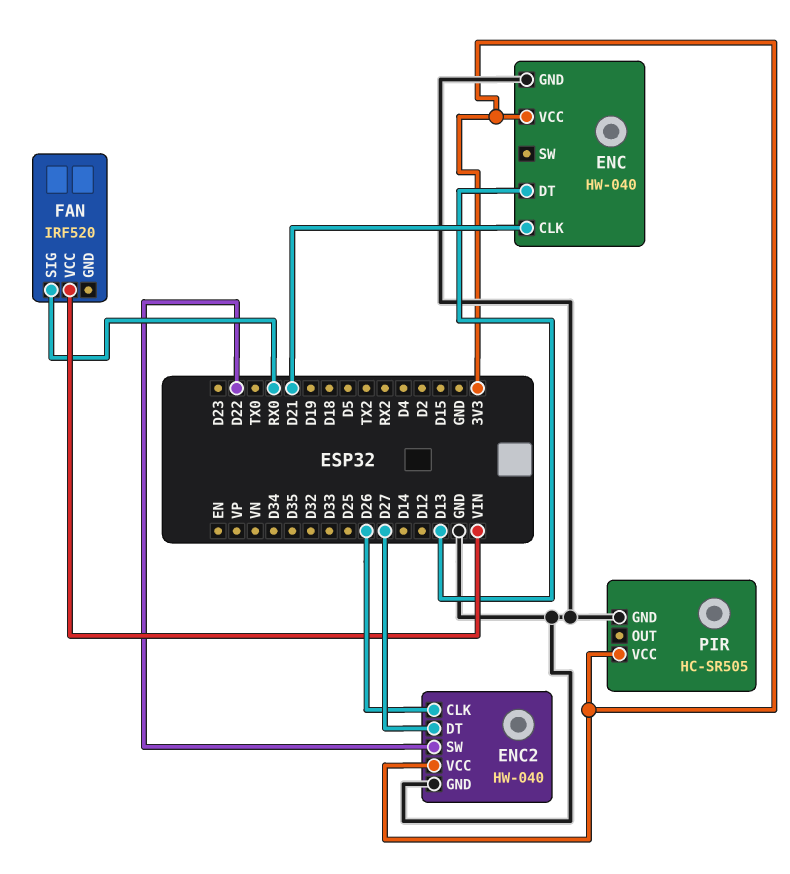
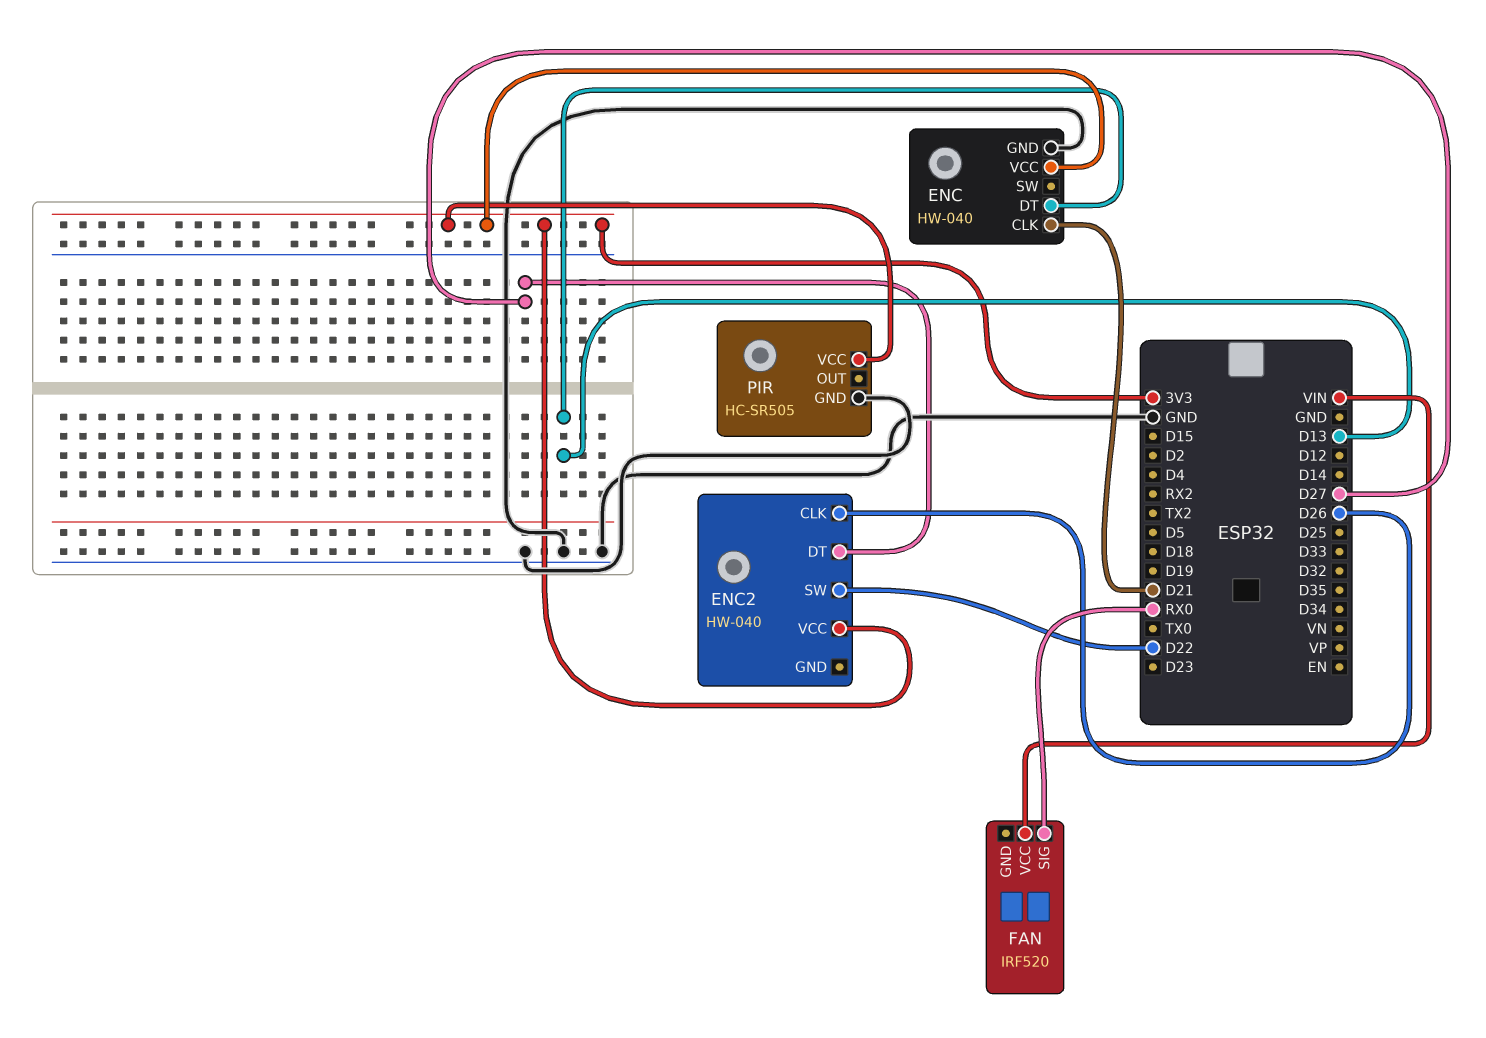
ENC2 pin GND: GND -> none

